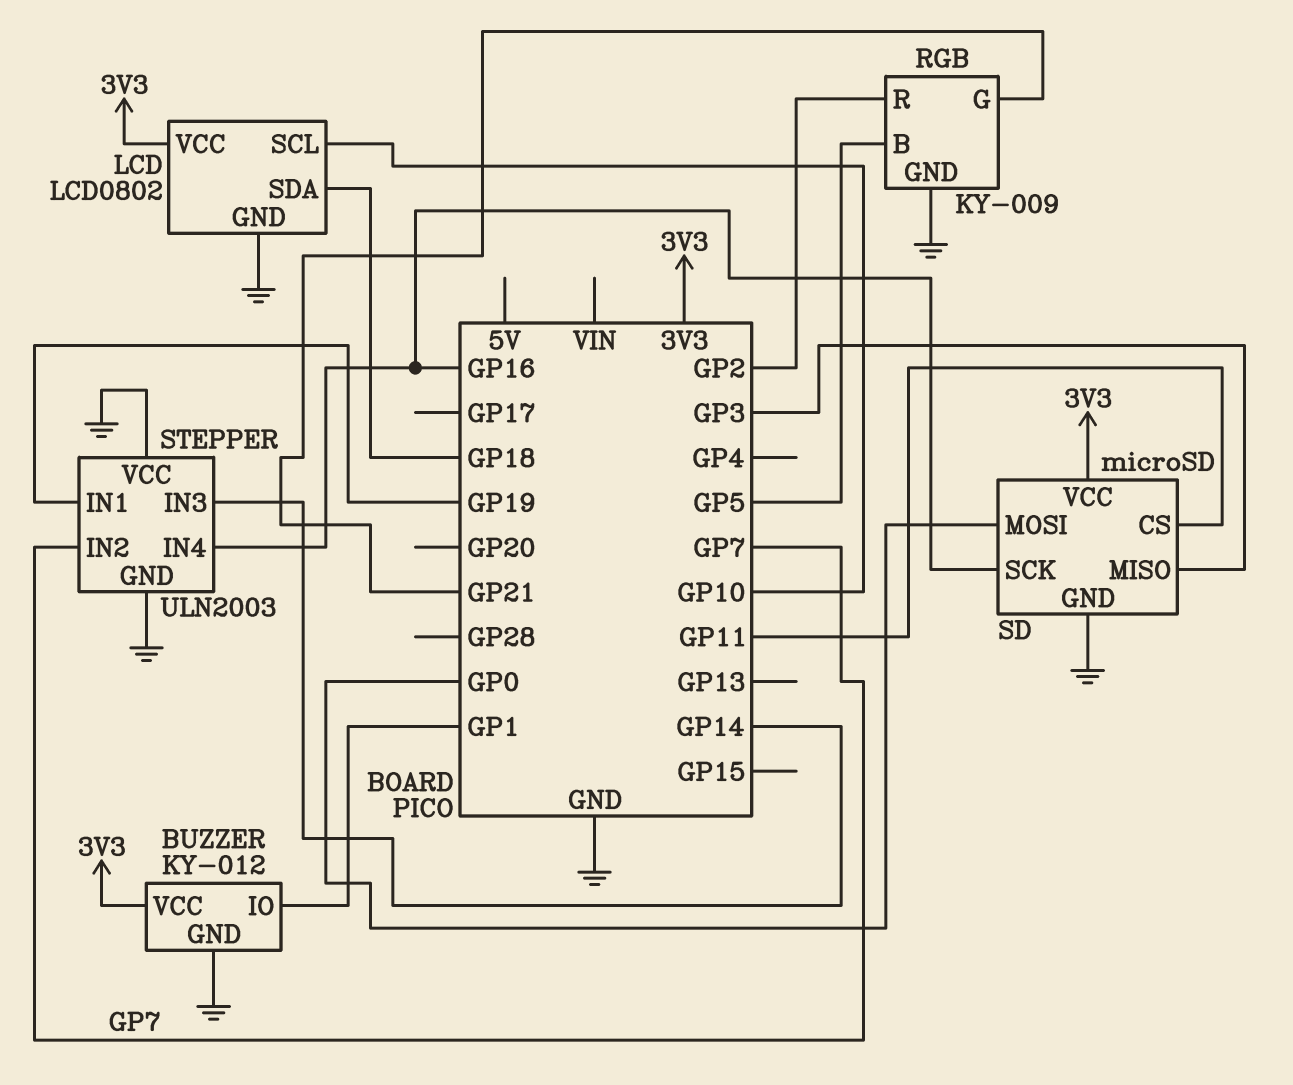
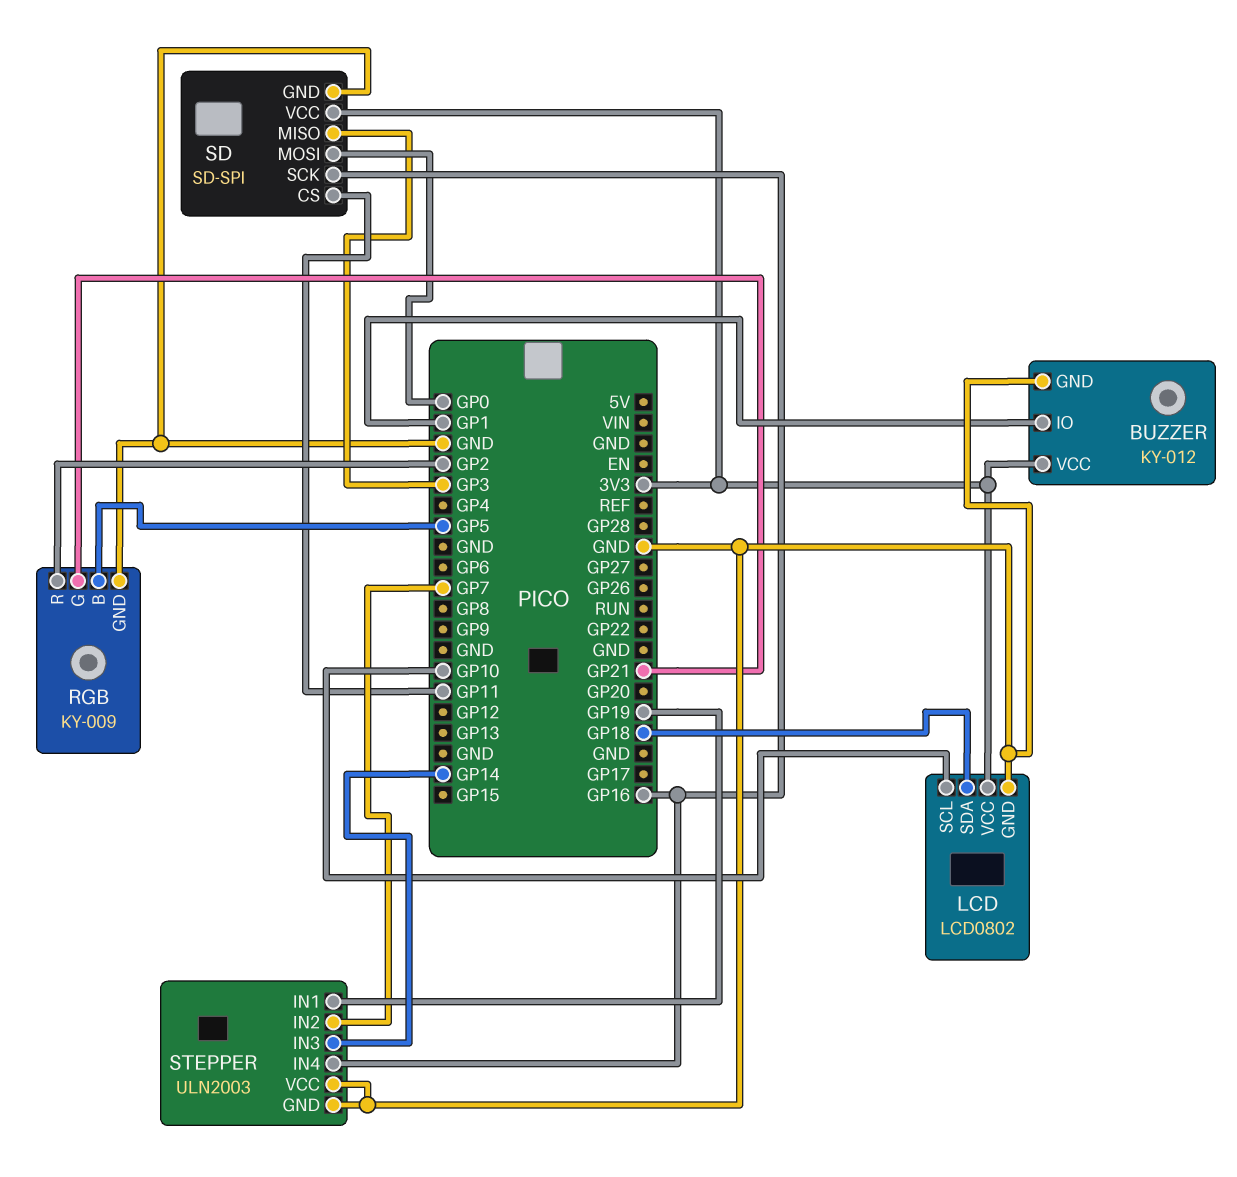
SD: microSD -> SD-SPI

